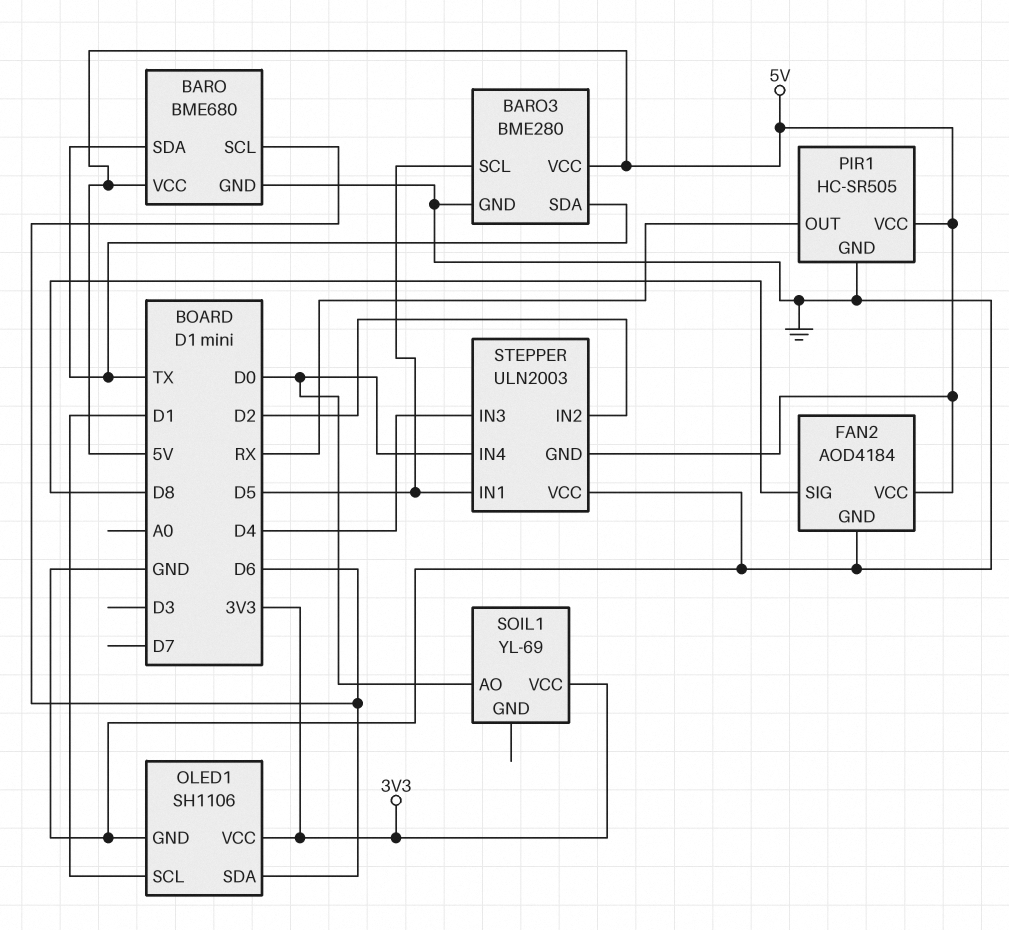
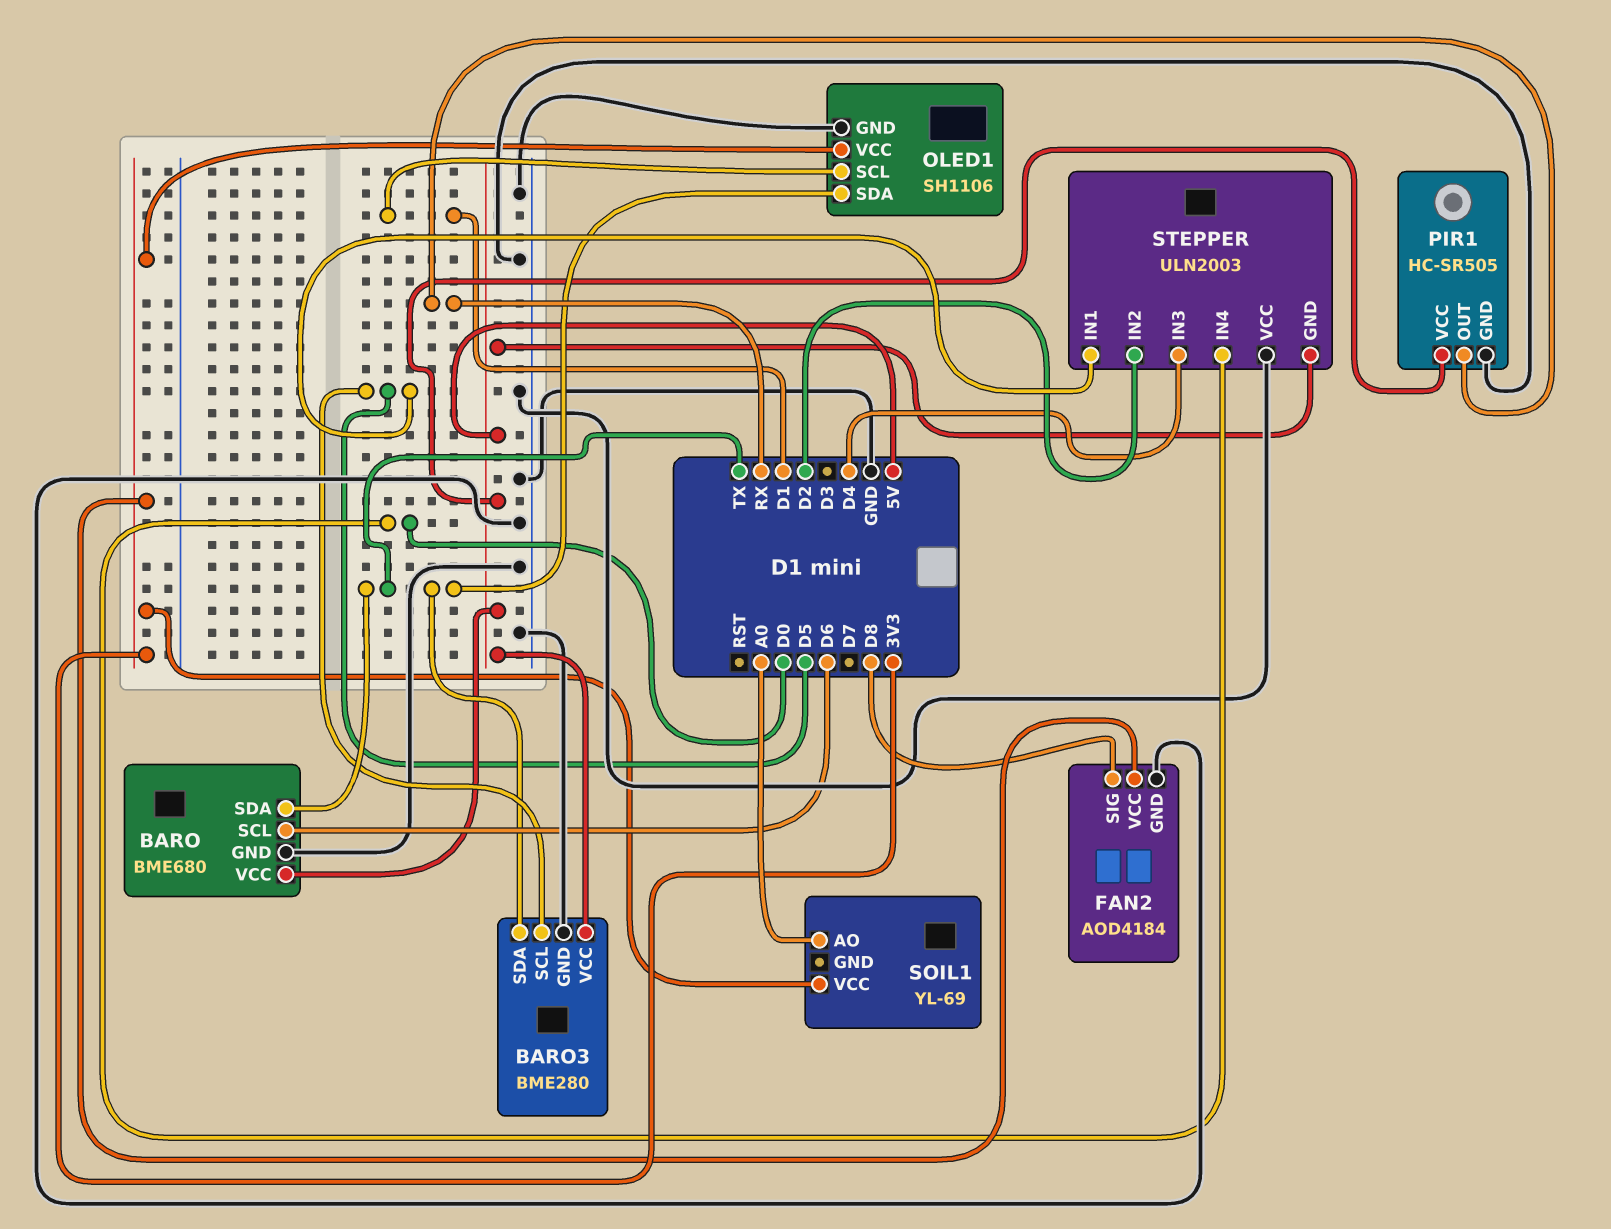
FAN2 pin VCC: 5V -> 3V3
OLED1 pin SDA: D6 -> TX
SOIL1 pin AO: D0 -> A0

